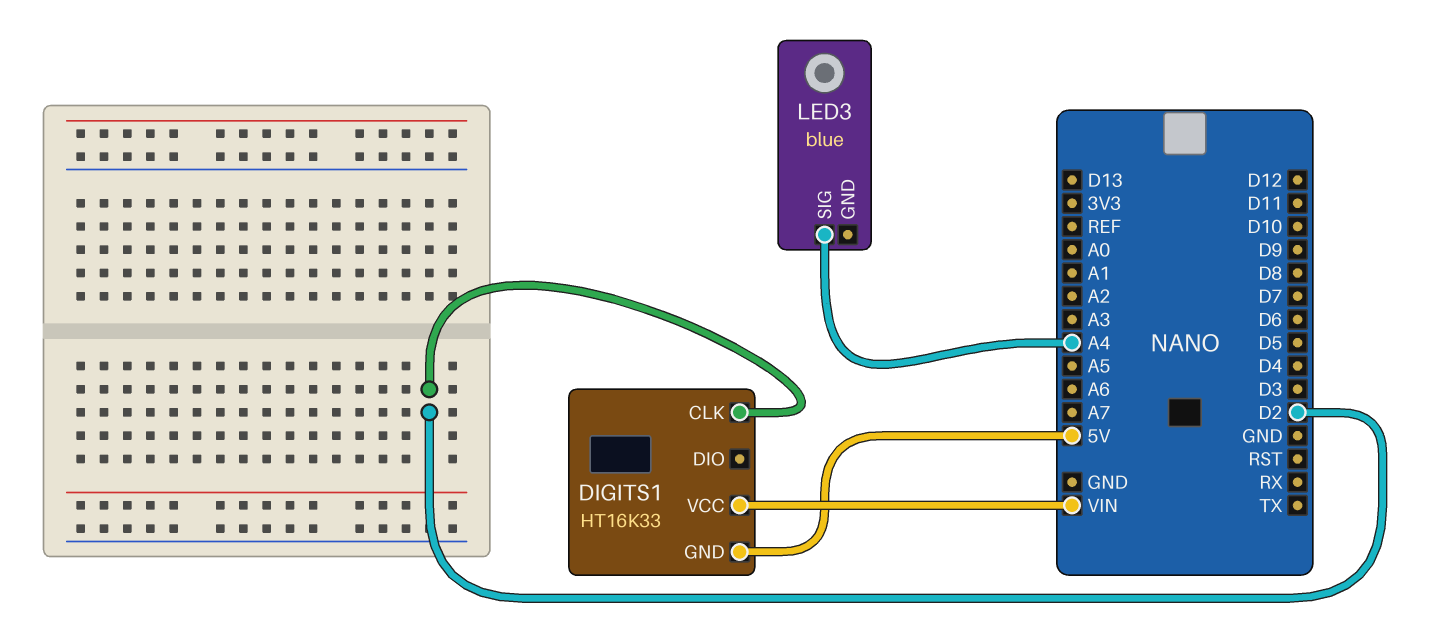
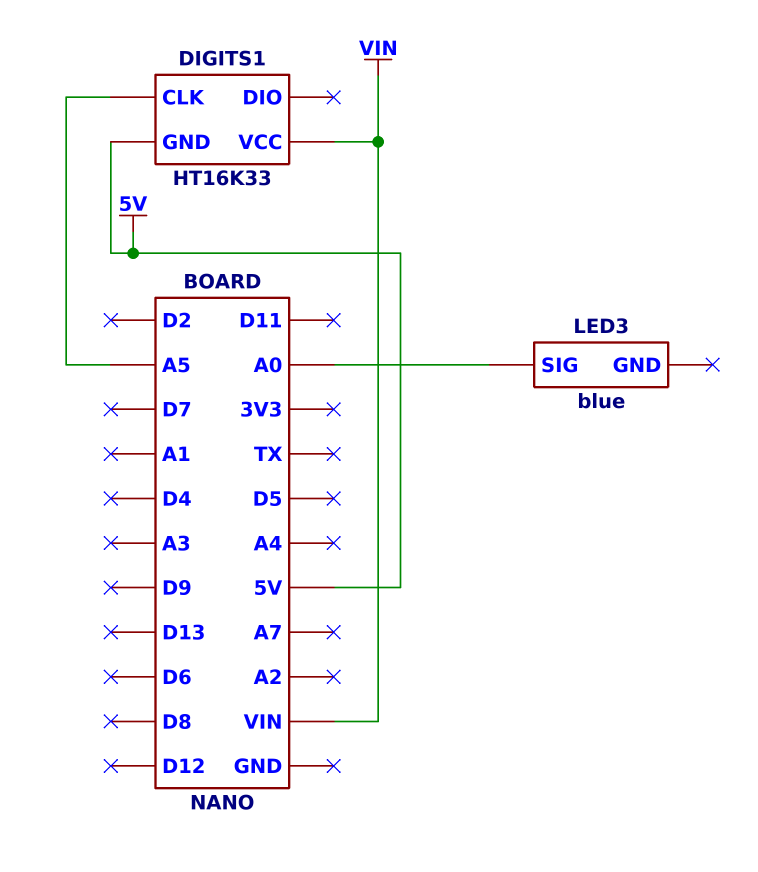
DIGITS1 pin CLK: D2 -> A5
LED3 pin SIG: A4 -> A0

